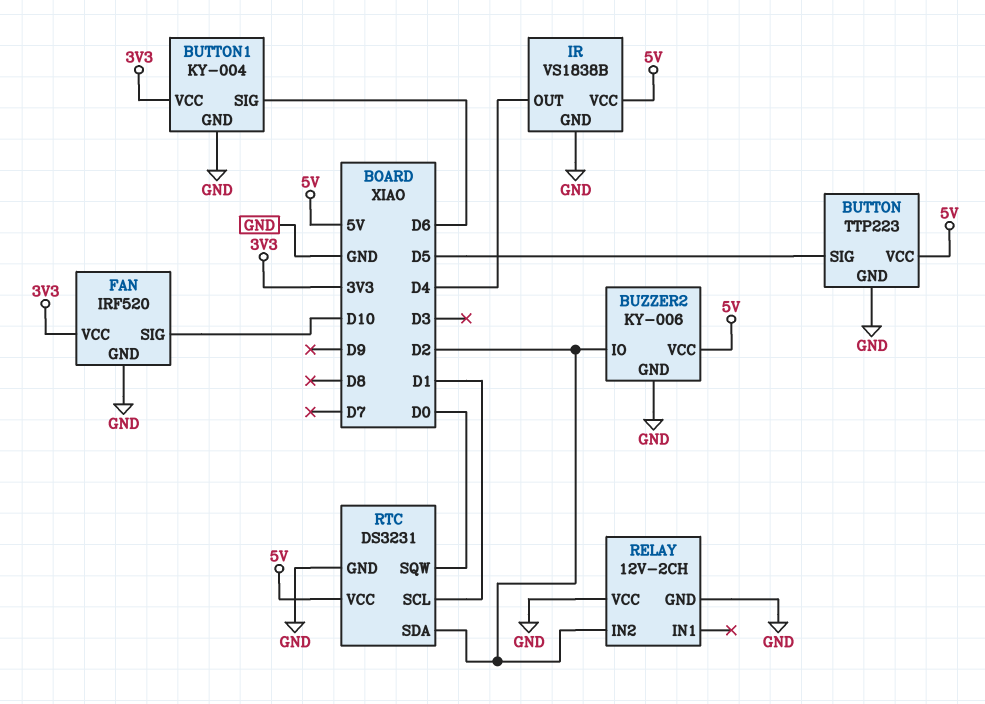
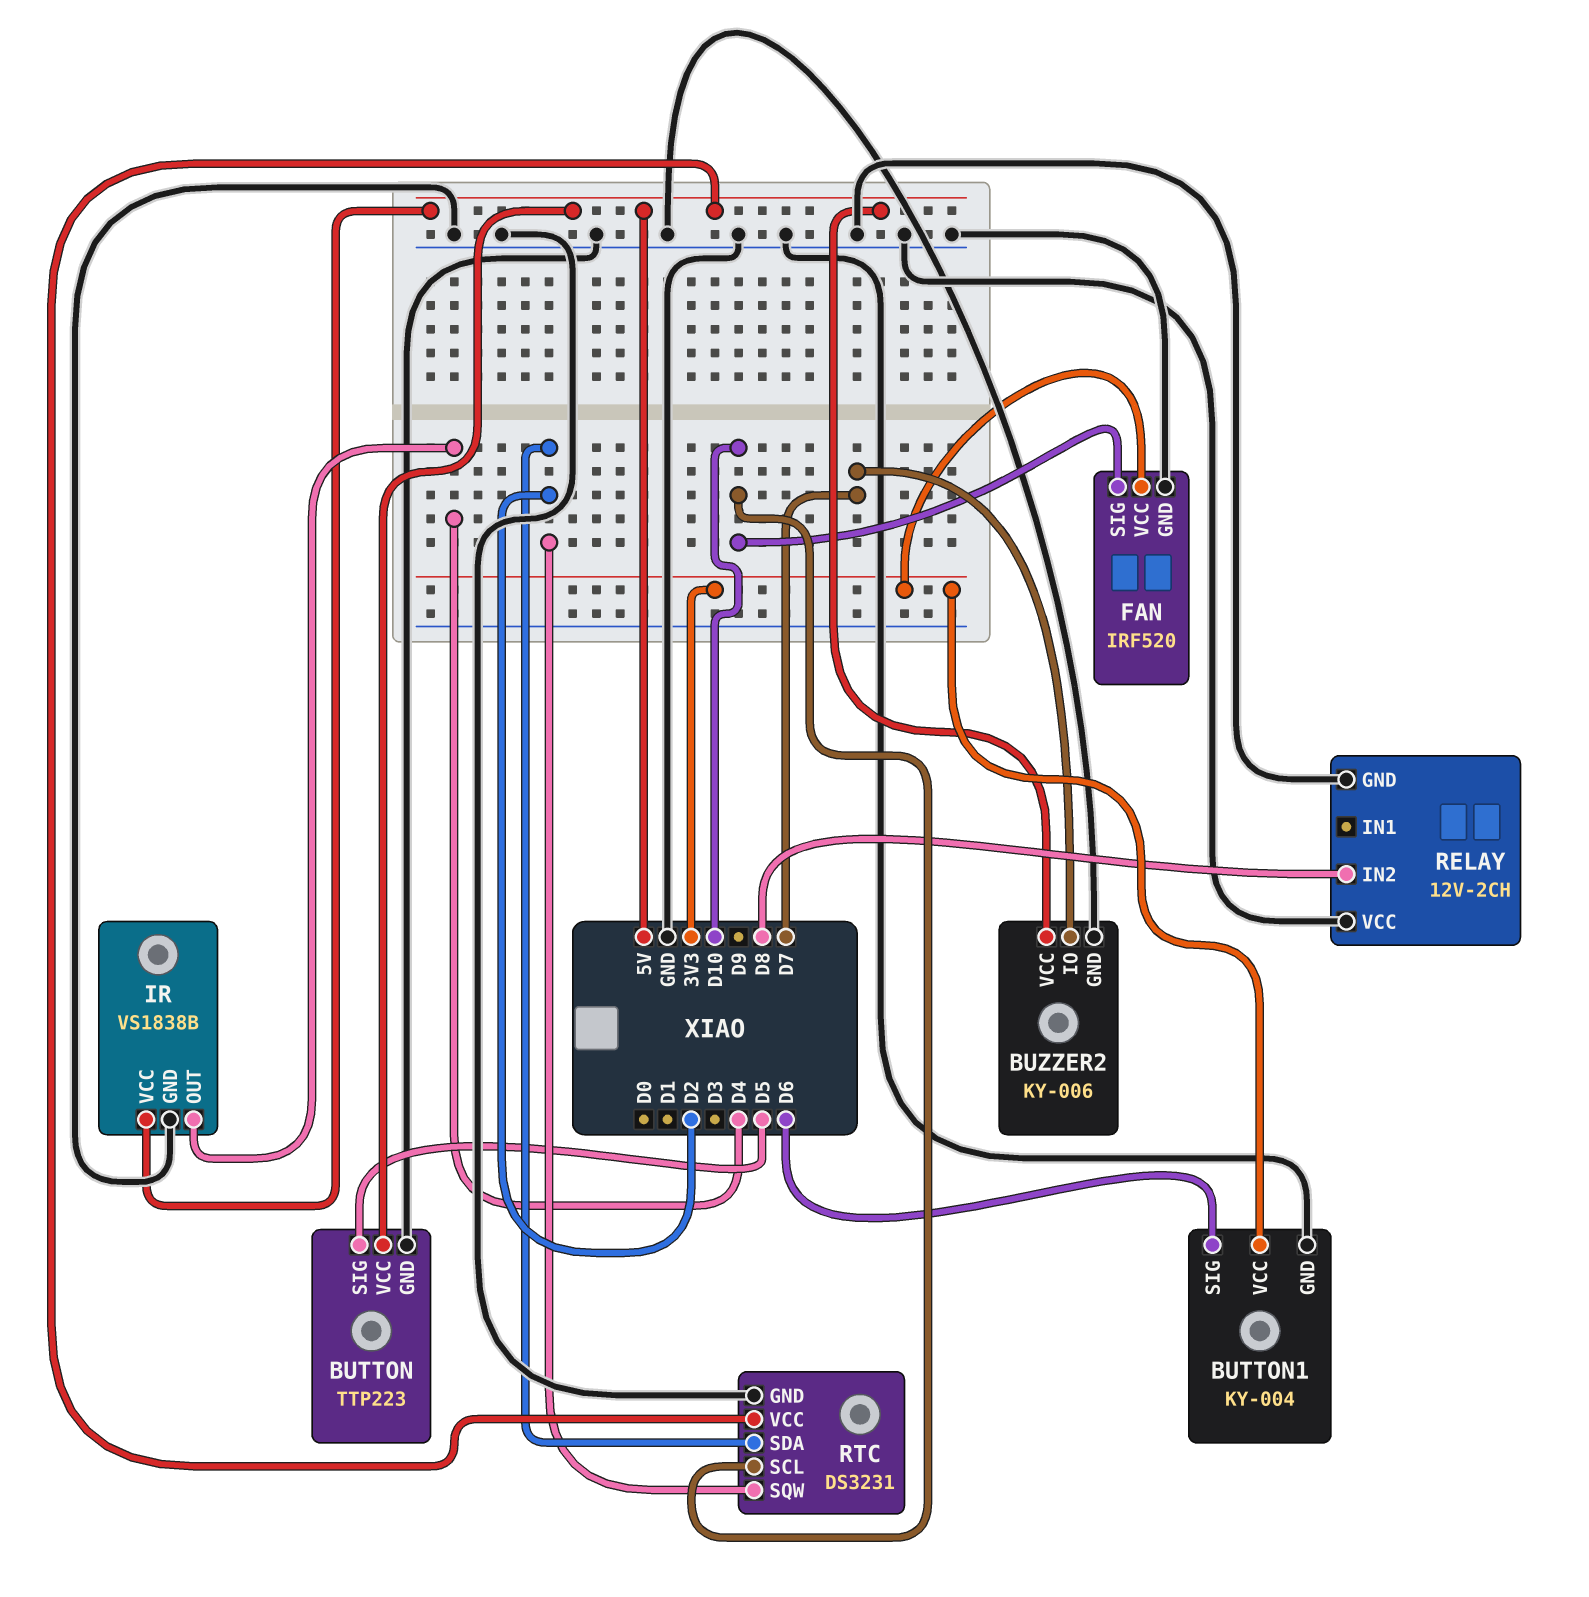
BUZZER2 pin IO: D2 -> D7
RELAY pin IN2: D2 -> D8
RTC pin SCL: D1 -> D10
RTC pin SQW: D0 -> D2

